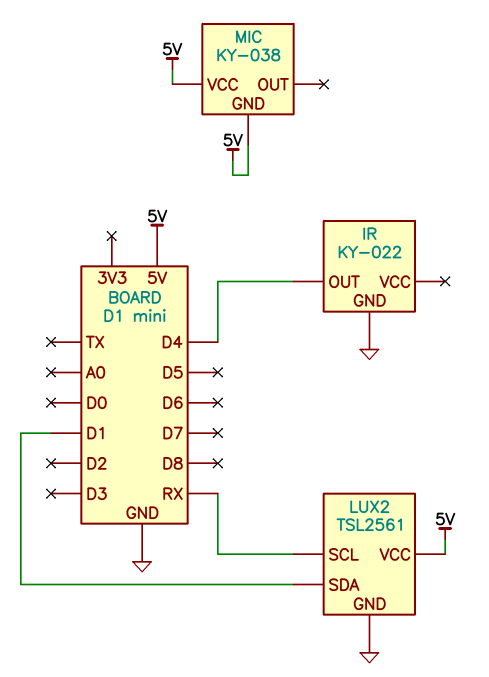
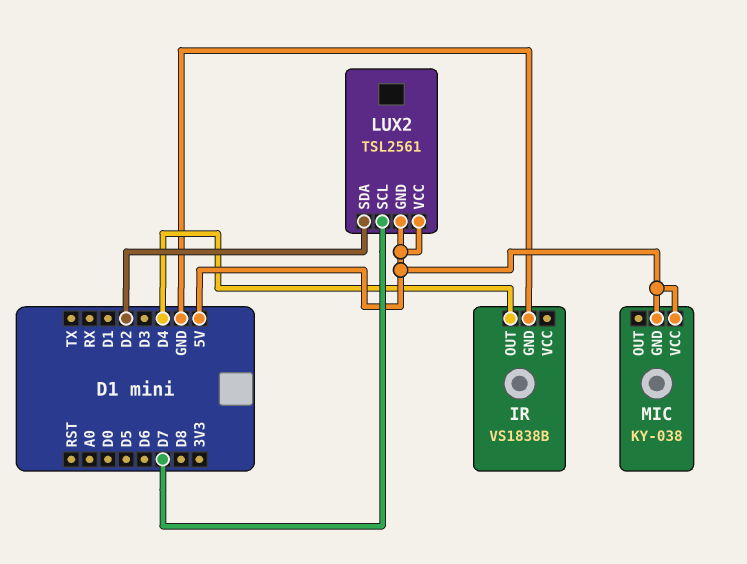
IR: KY-022 -> VS1838B
LUX2 pin GND: GND -> 5V
LUX2 pin SCL: RX -> D7
LUX2 pin SDA: D1 -> D2

